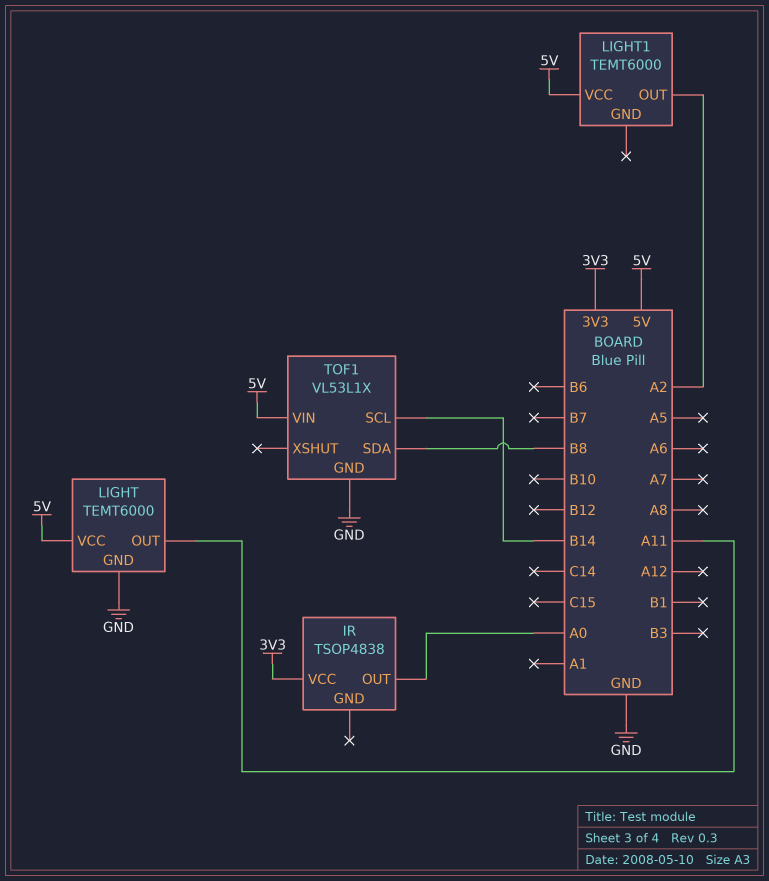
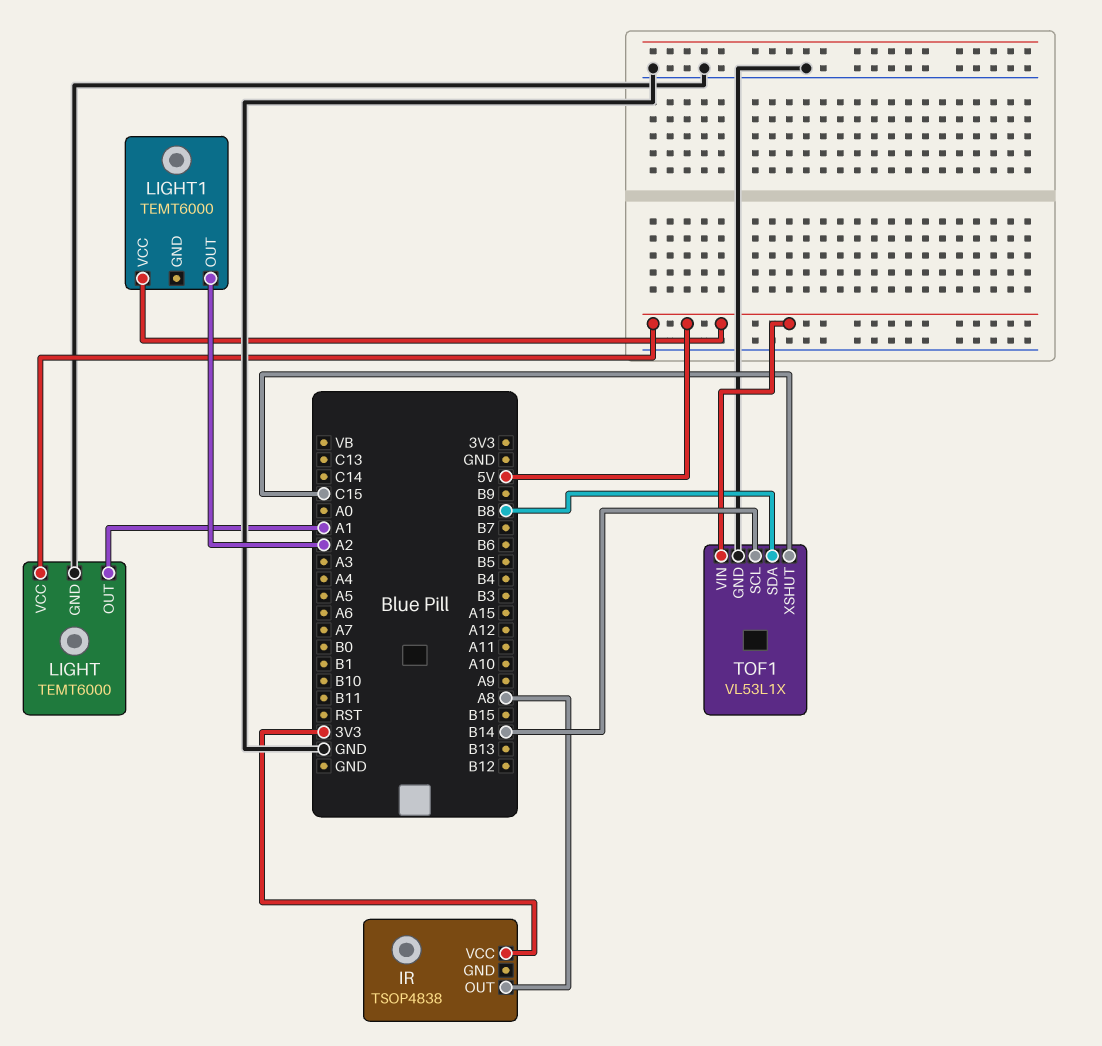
IR pin OUT: A0 -> A8
LIGHT pin OUT: A11 -> A1
TOF1 pin XSHUT: none -> C15

